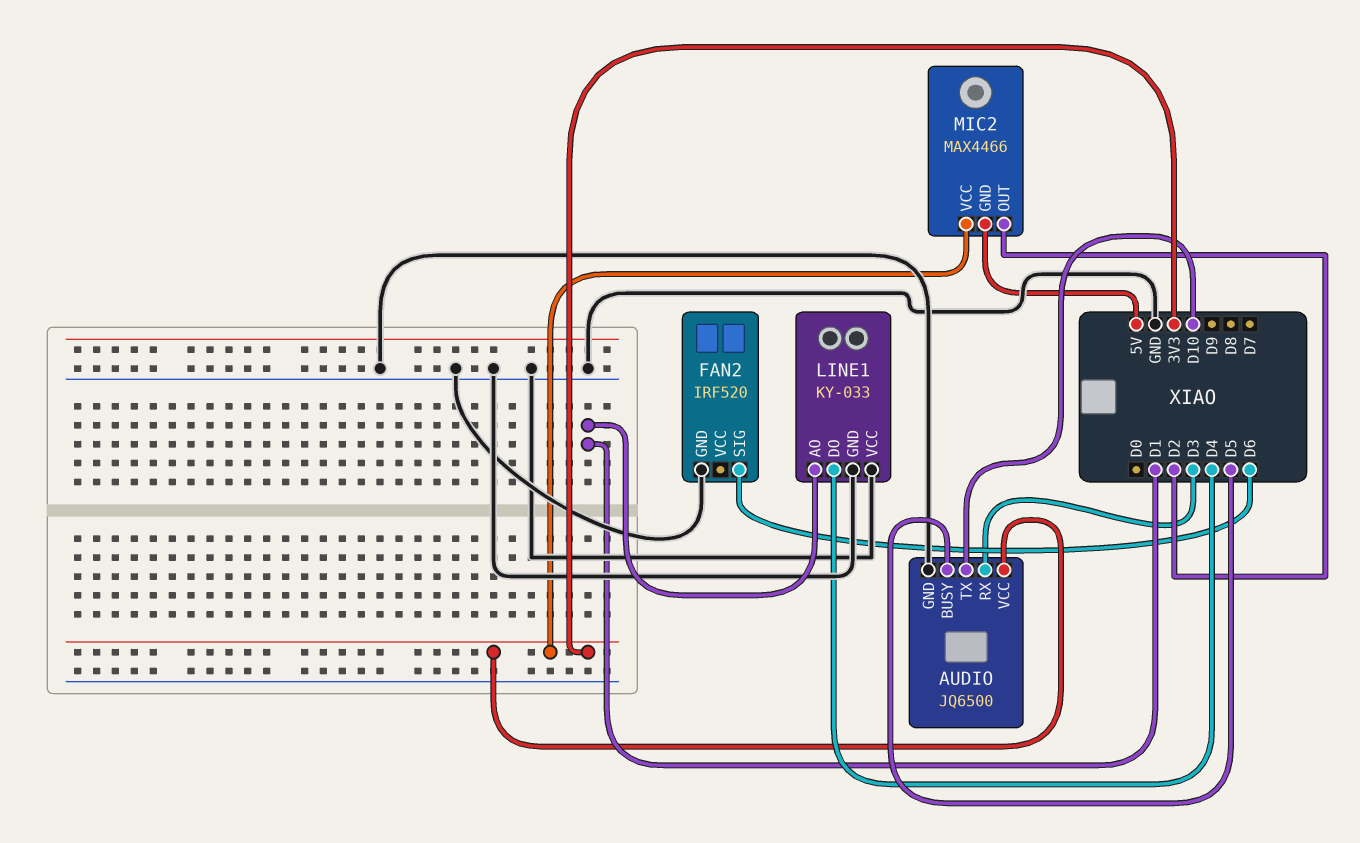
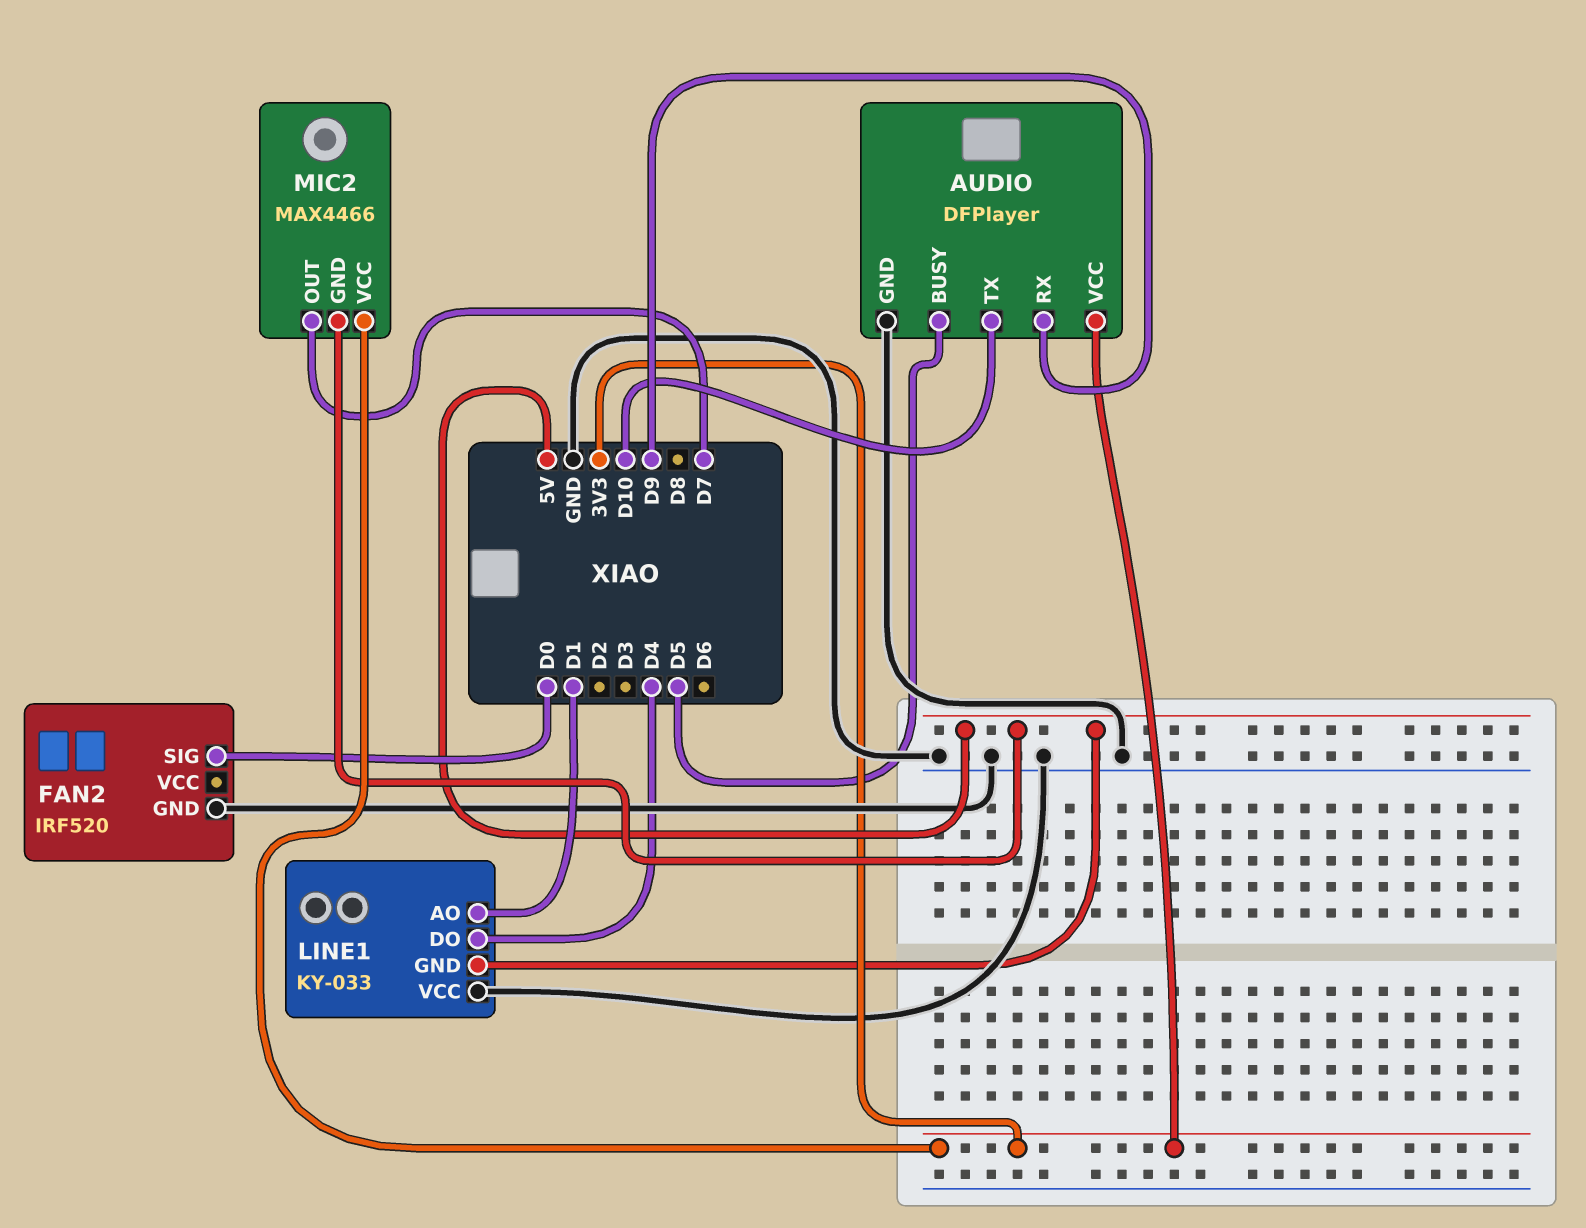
AUDIO: JQ6500 -> DFPlayer
AUDIO pin RX: D3 -> D9
FAN2 pin SIG: D6 -> D0
LINE1 pin GND: GND -> 5V
MIC2 pin OUT: D2 -> D7

